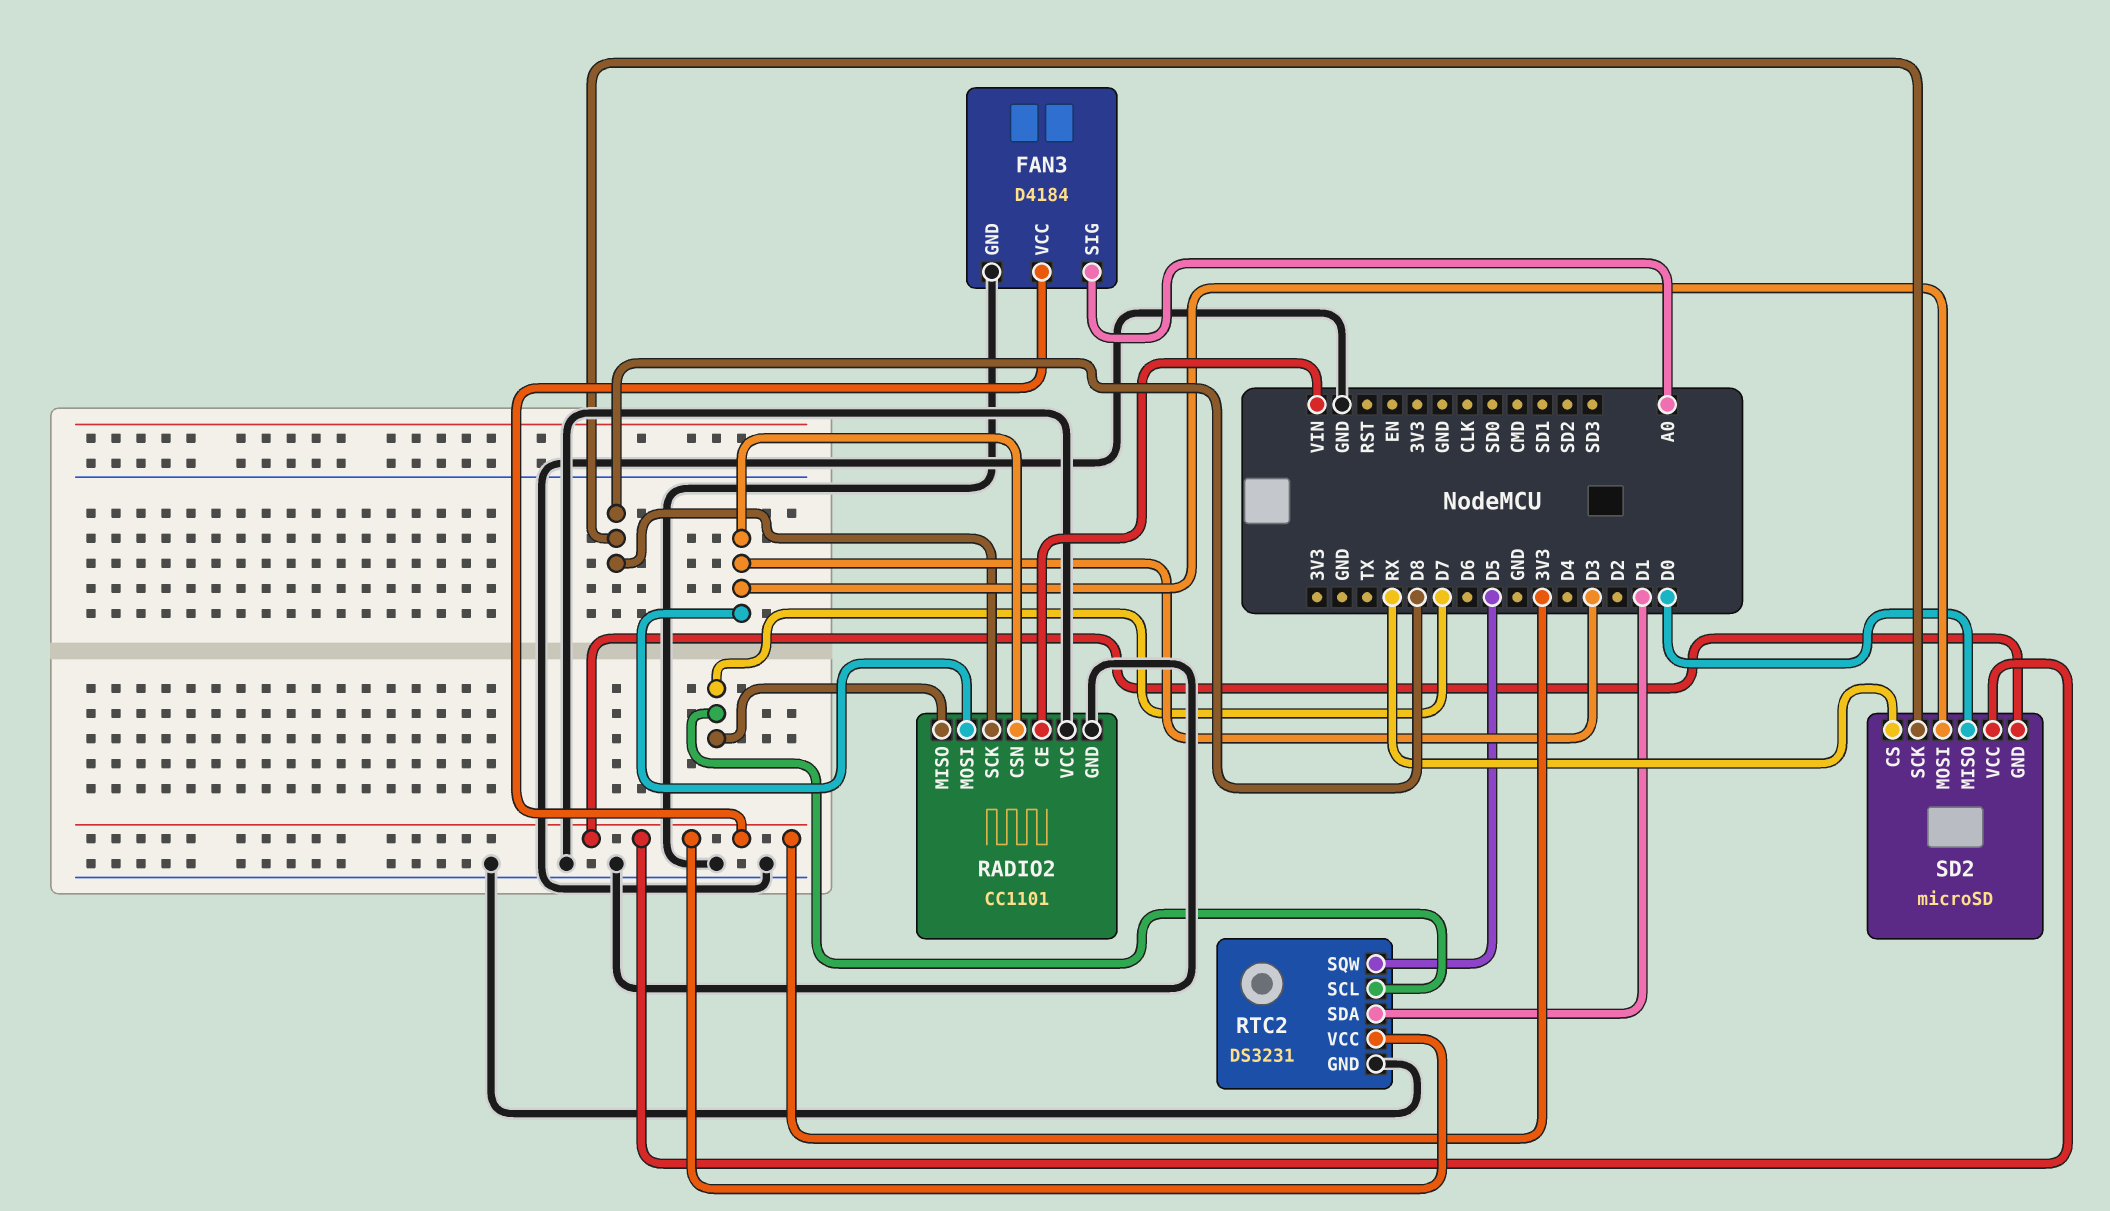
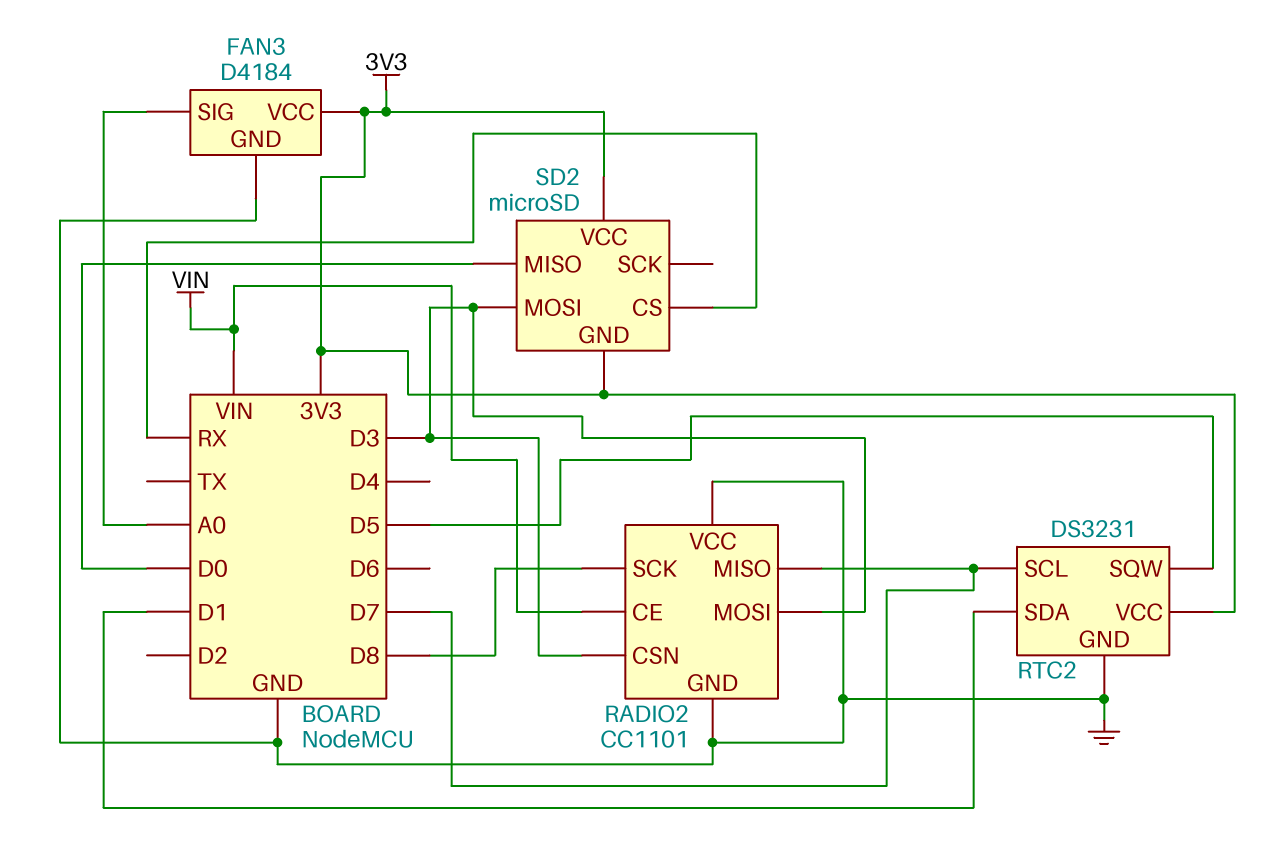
SD2 pin SCK: D8 -> none

